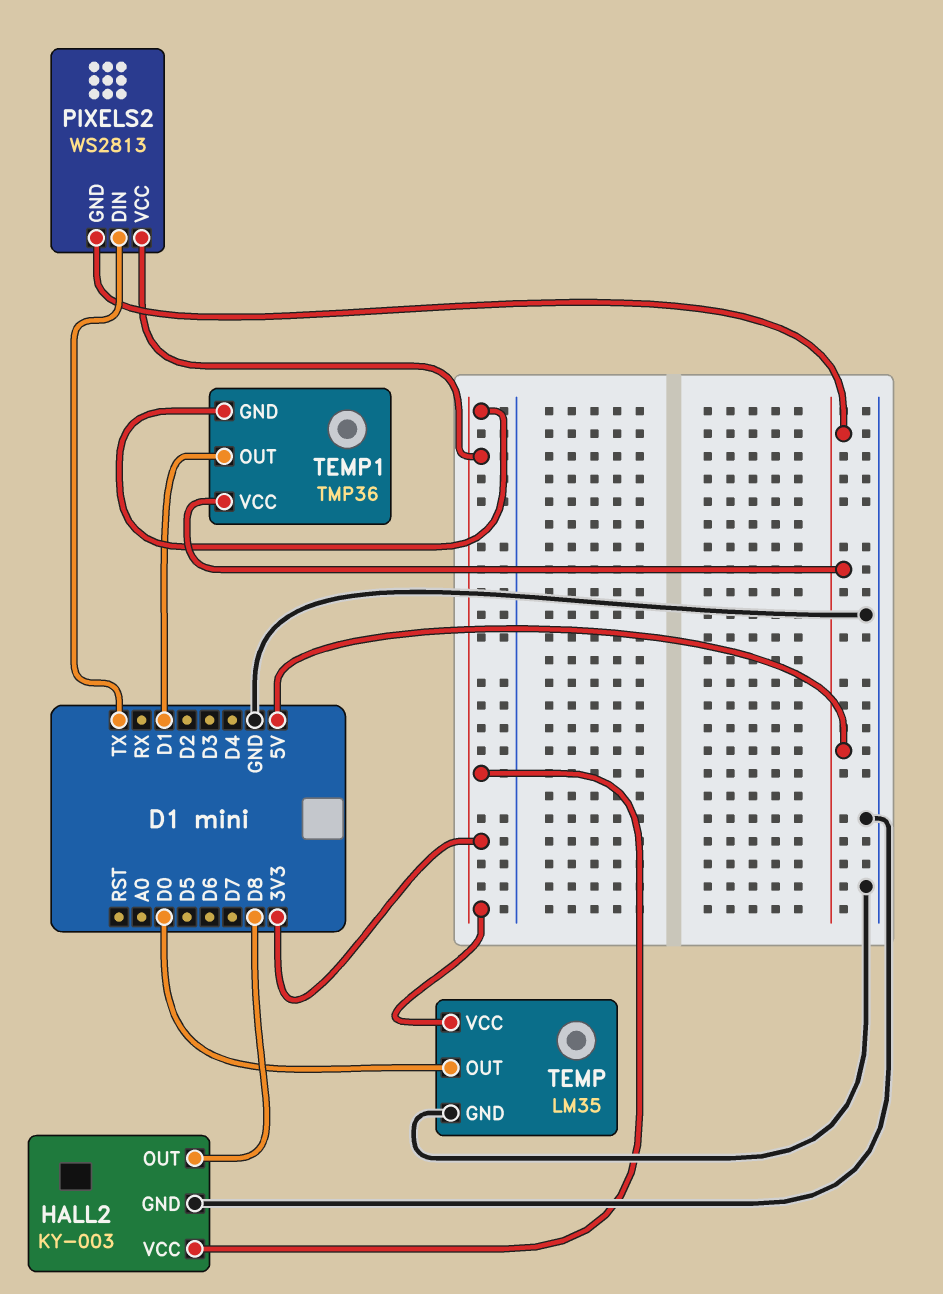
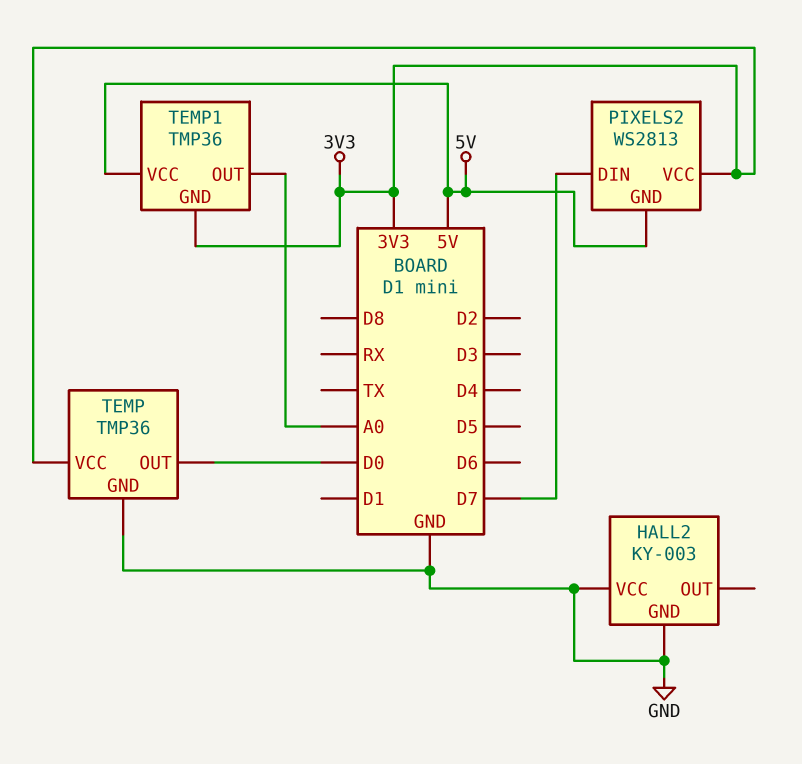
HALL2 pin OUT: D8 -> none
HALL2 pin VCC: 3V3 -> GND
PIXELS2 pin DIN: TX -> D7
TEMP: LM35 -> TMP36
TEMP1 pin OUT: D1 -> A0

